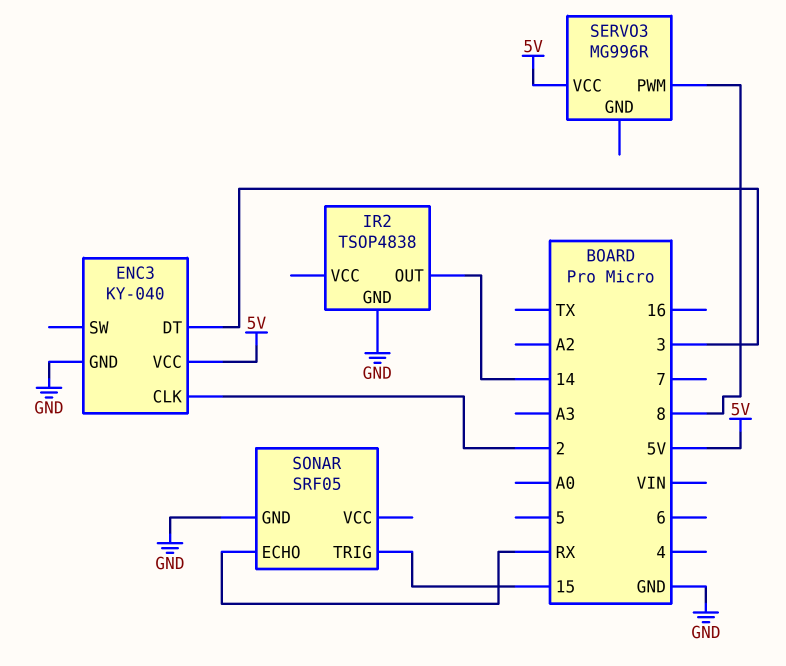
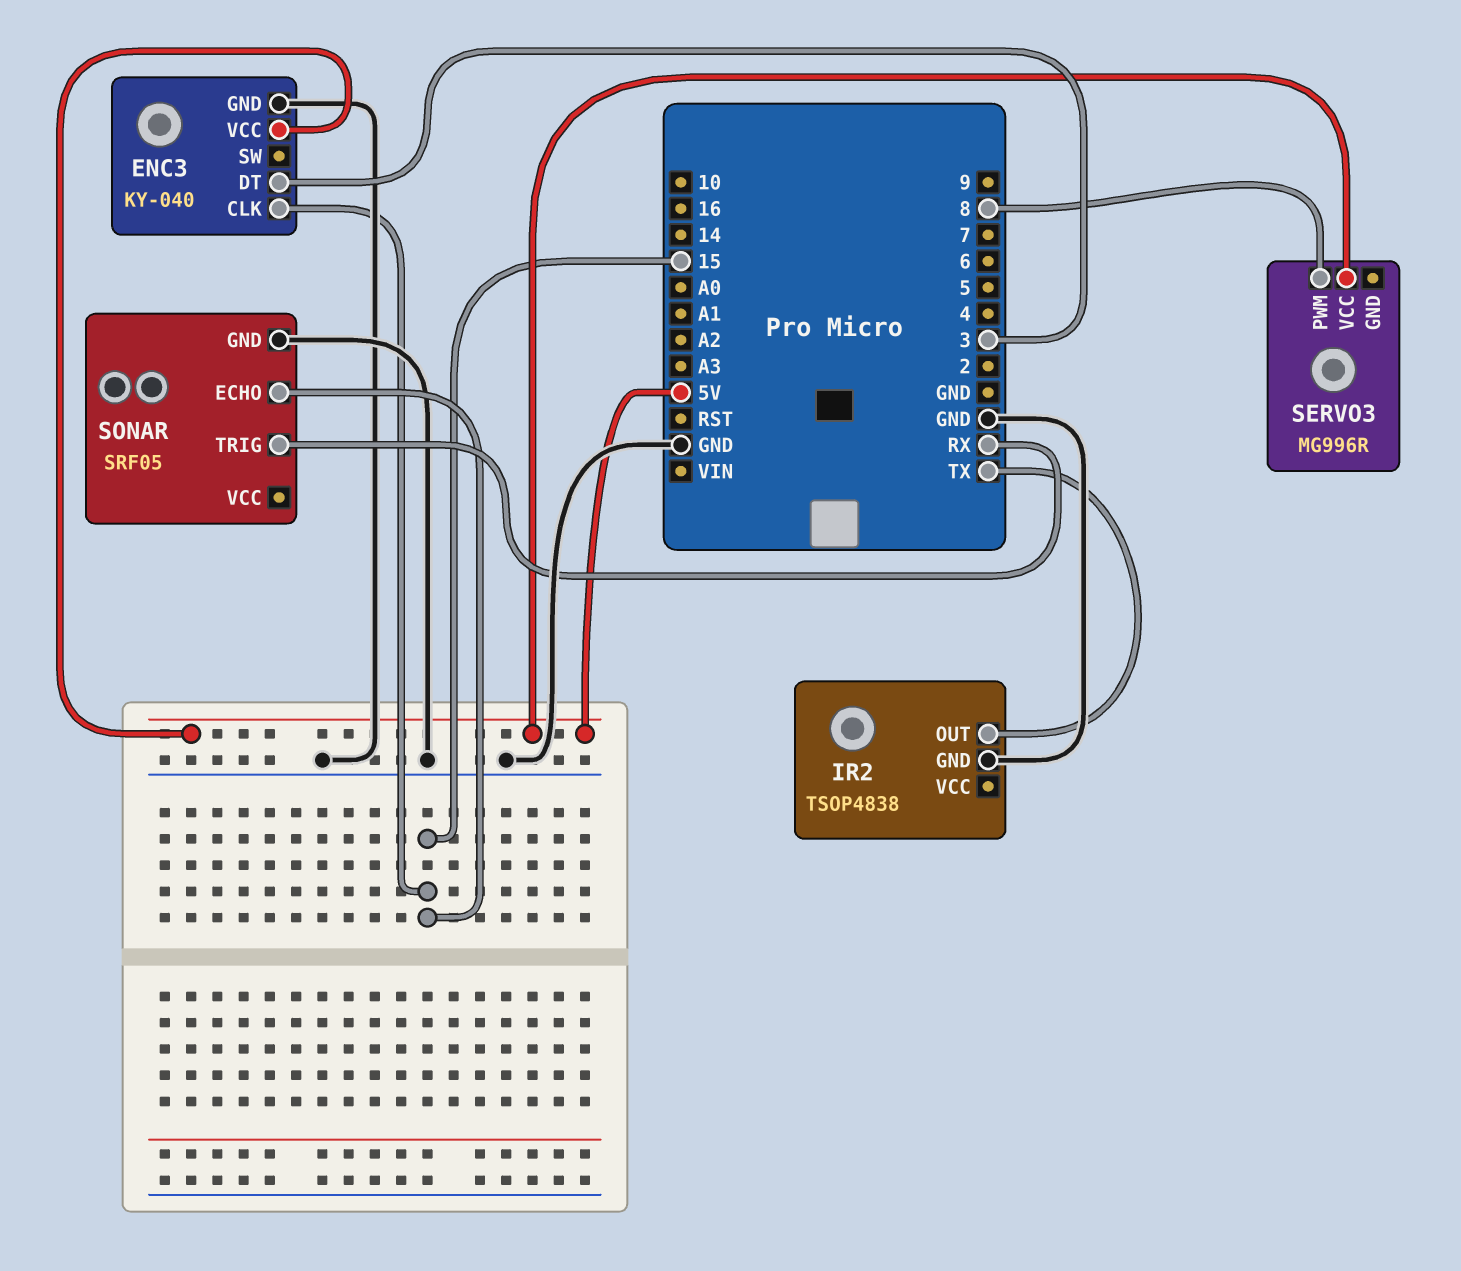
ENC3 pin CLK: 2 -> 15
IR2 pin OUT: 14 -> TX
SONAR pin ECHO: RX -> 15
SONAR pin TRIG: 15 -> RX

